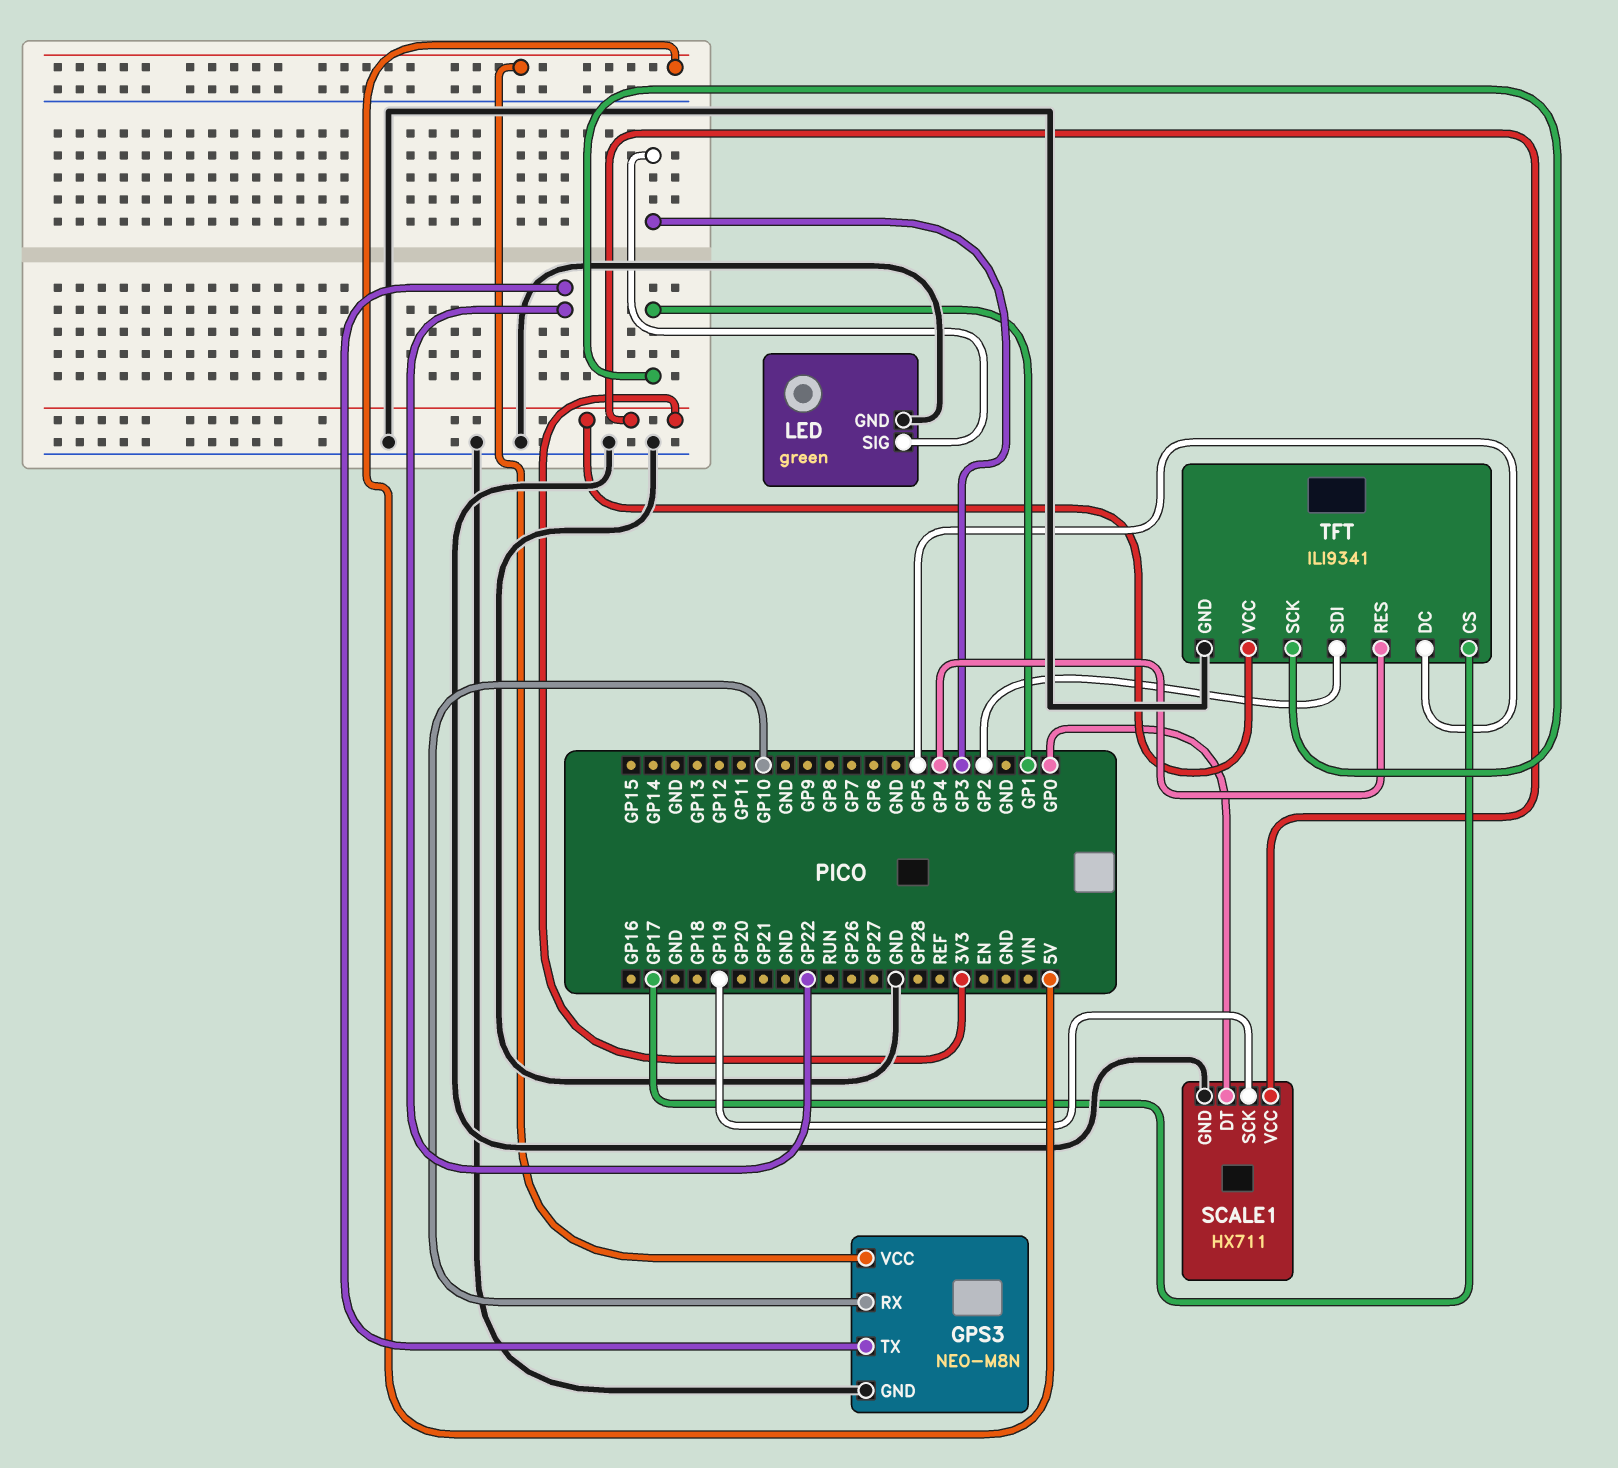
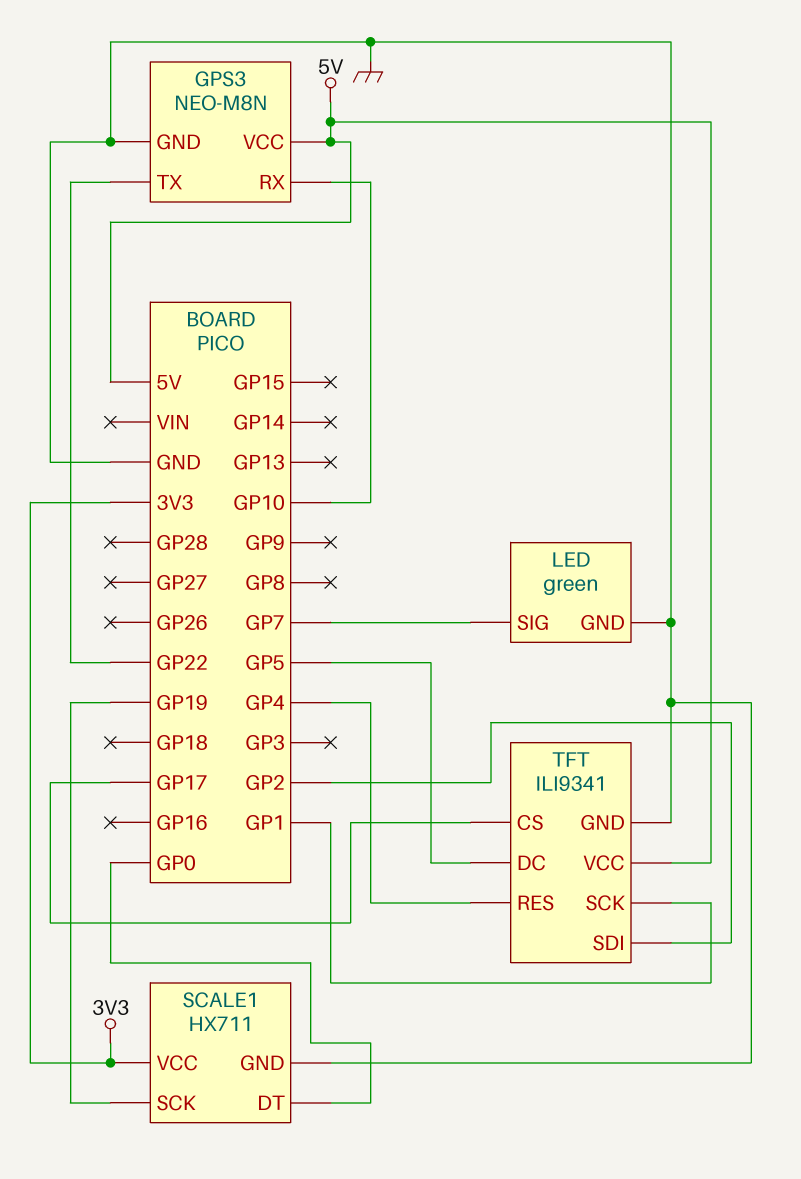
LED pin SIG: GP3 -> GP7
TFT pin VCC: 3V3 -> 5V

